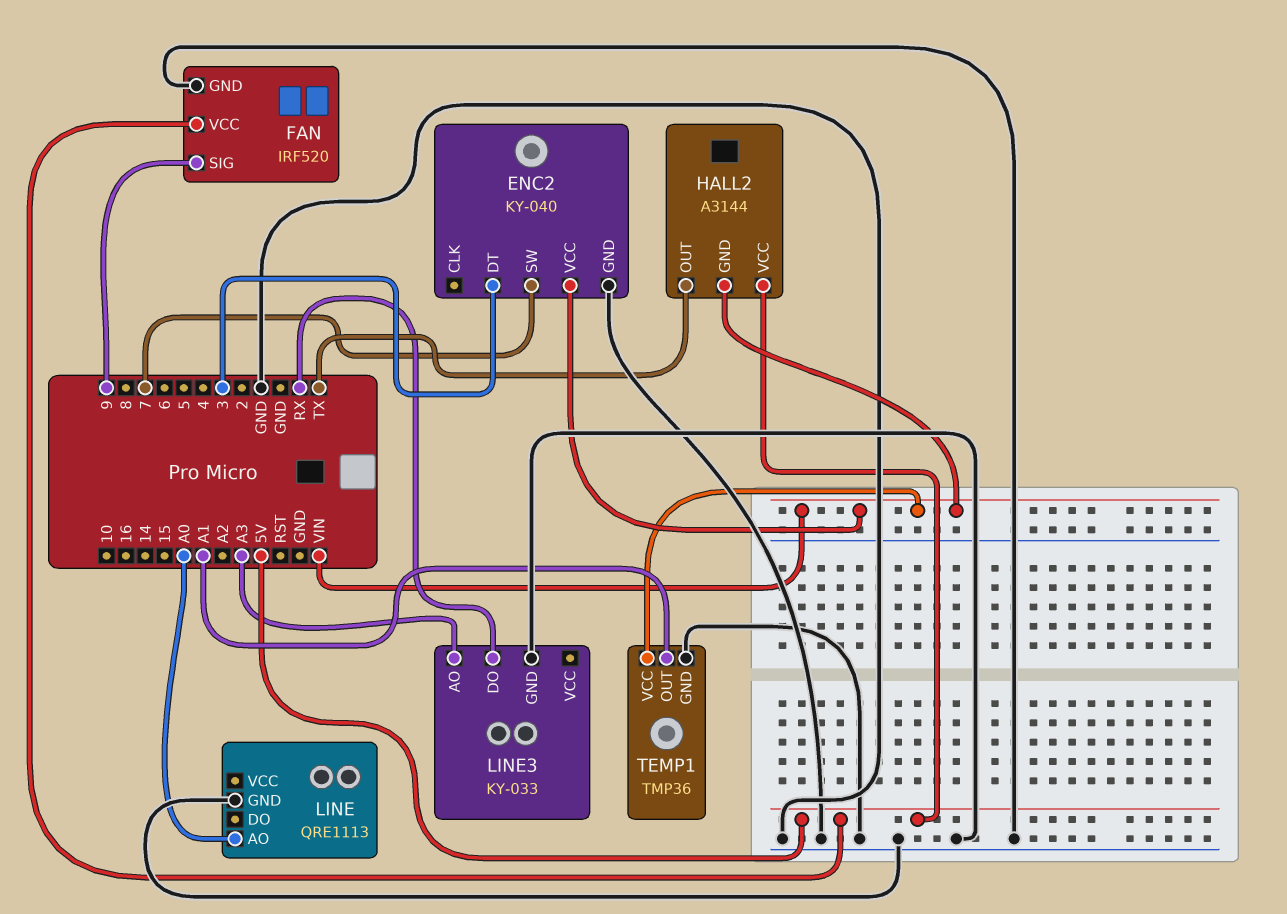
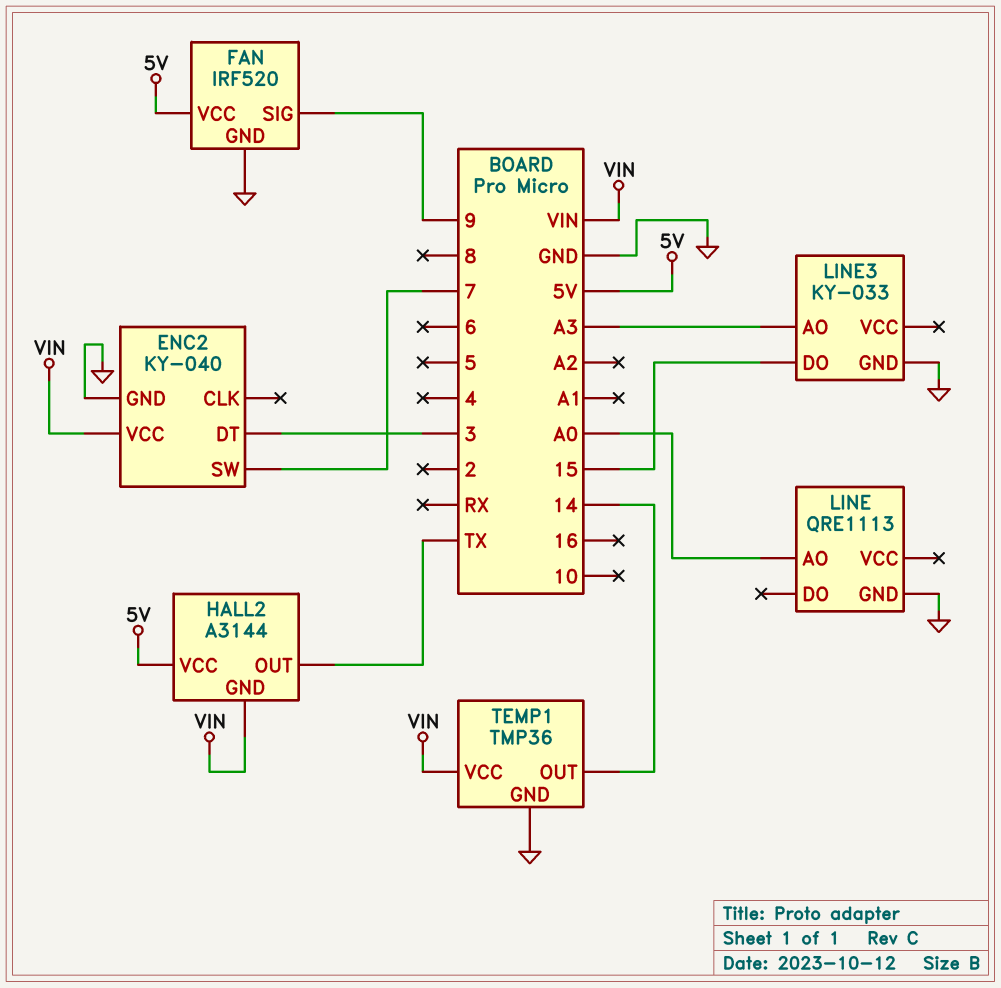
LINE3 pin DO: RX -> 15
TEMP1 pin OUT: A1 -> 14

